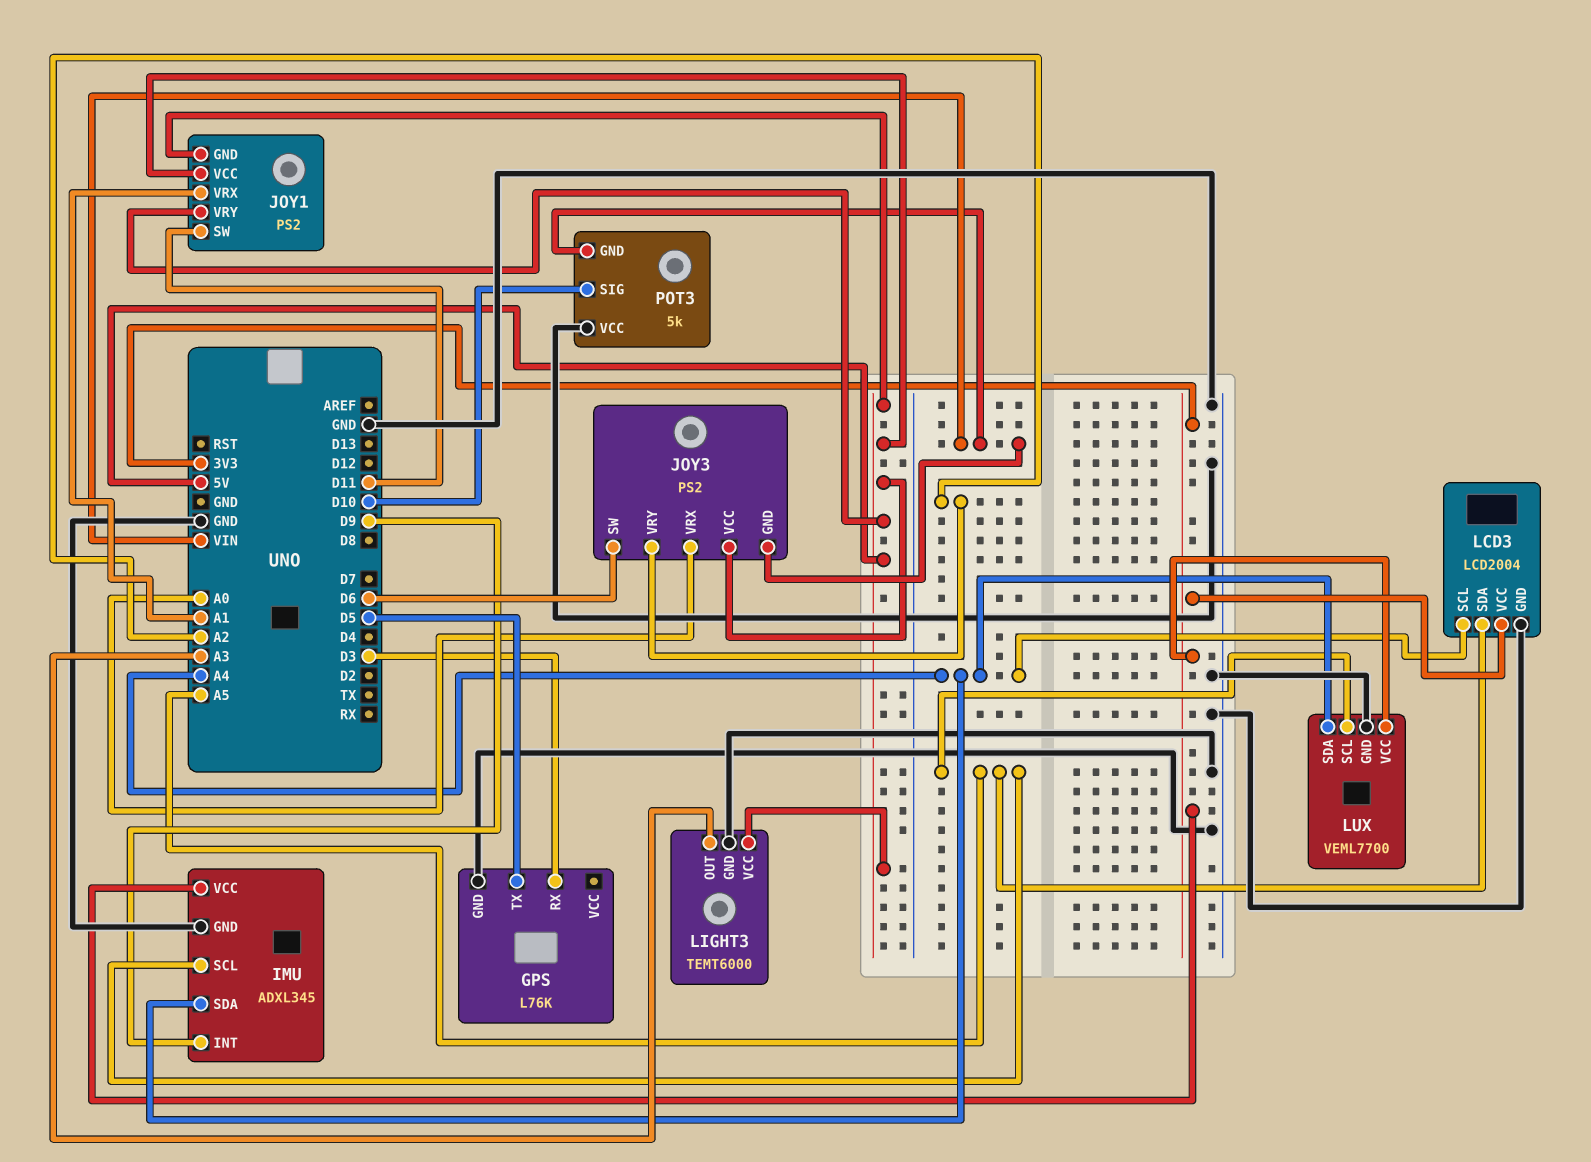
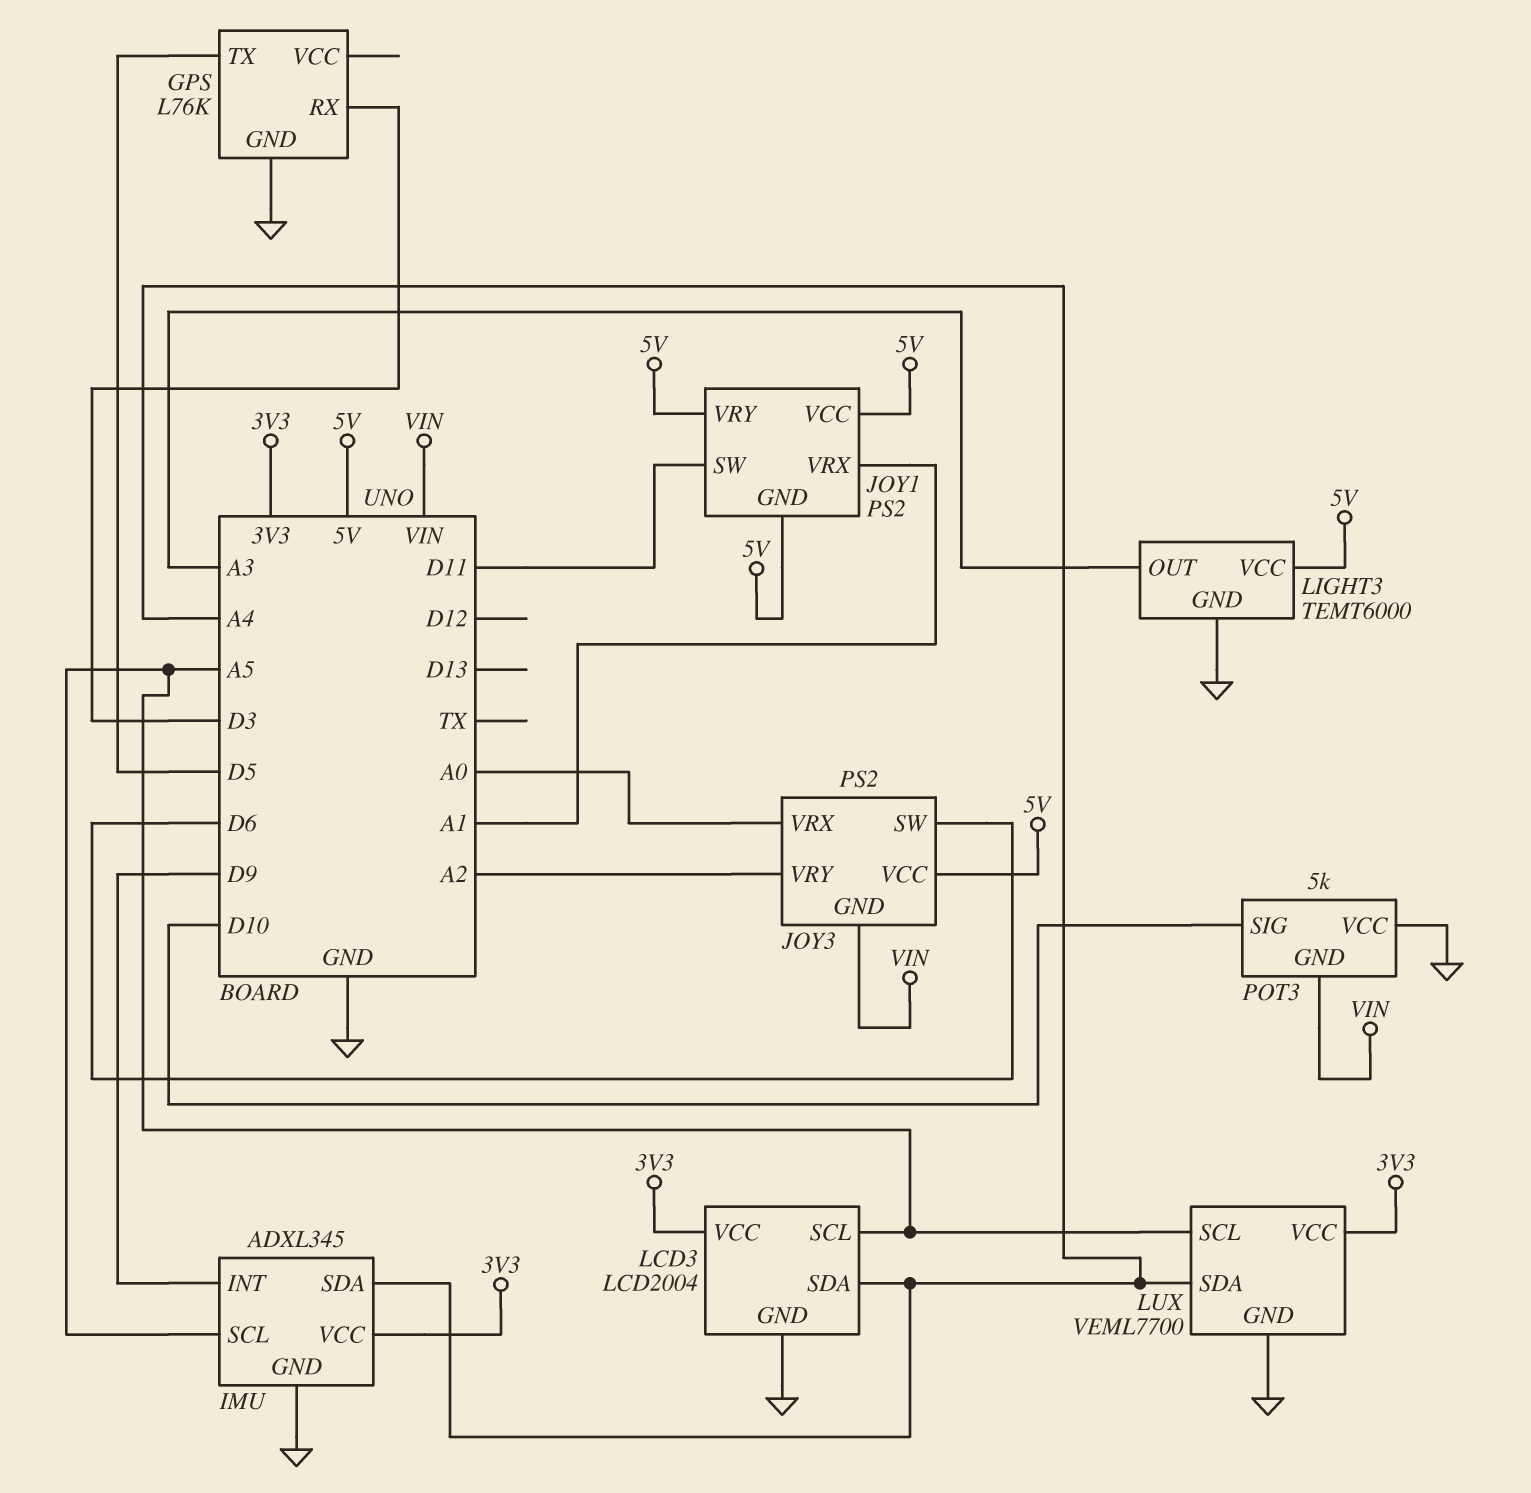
LCD3 pin SCL: A4 -> A5
LCD3 pin SDA: A5 -> A4

